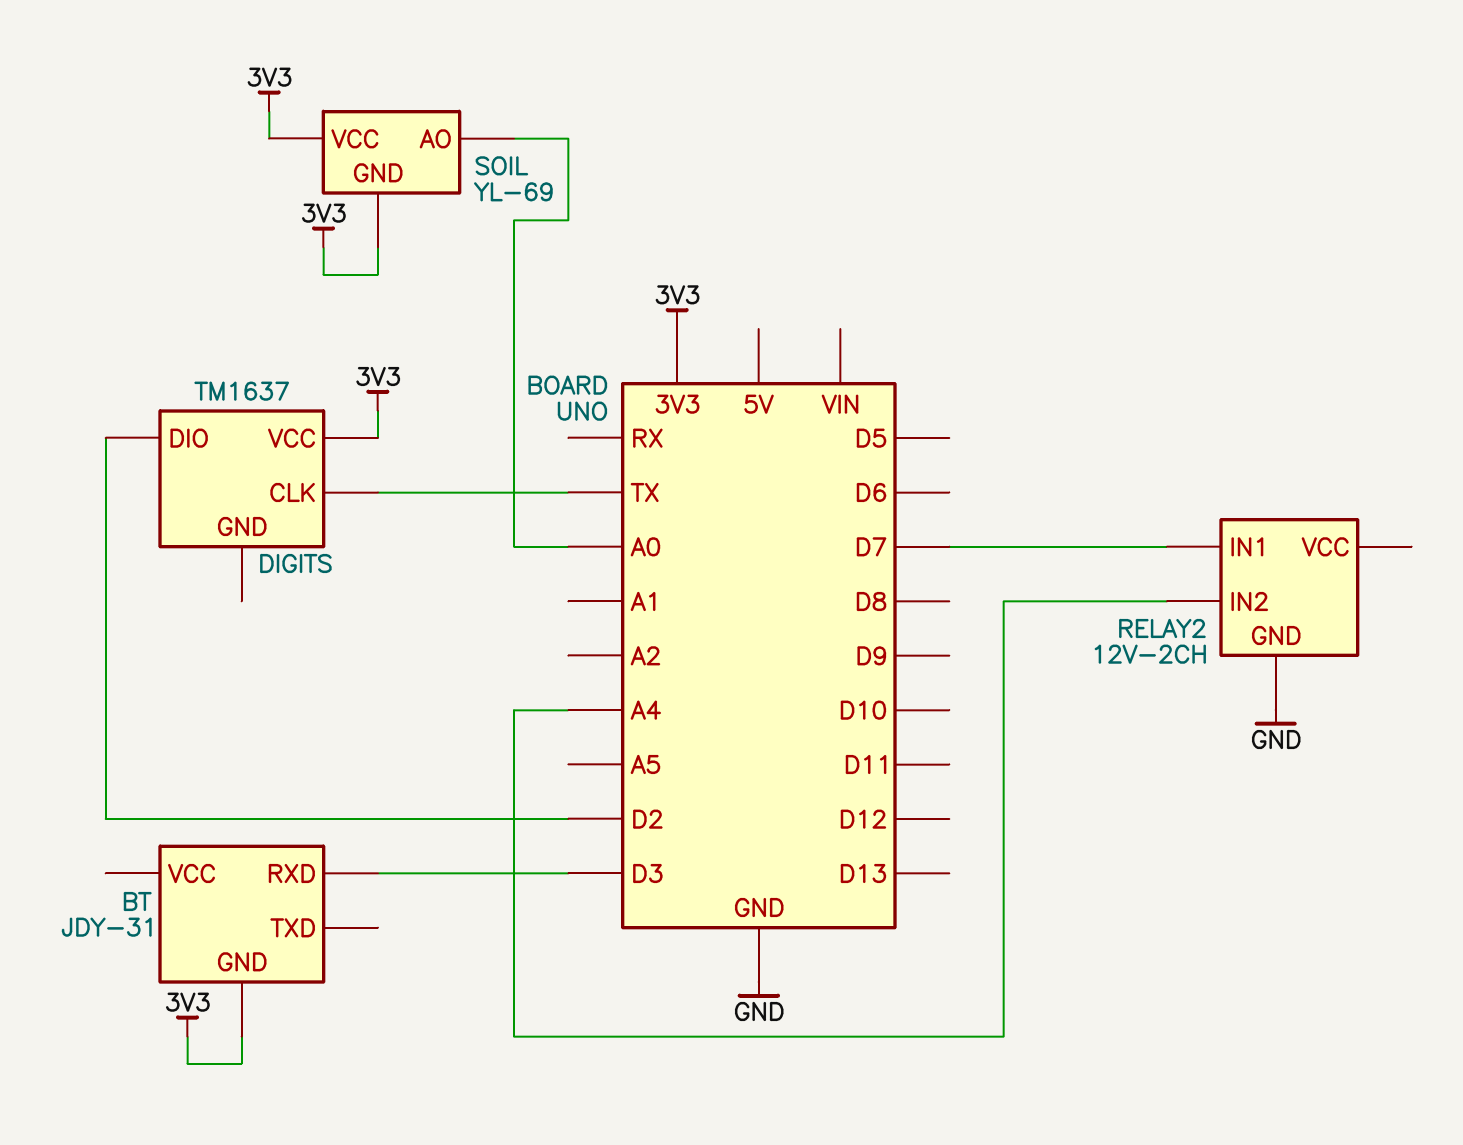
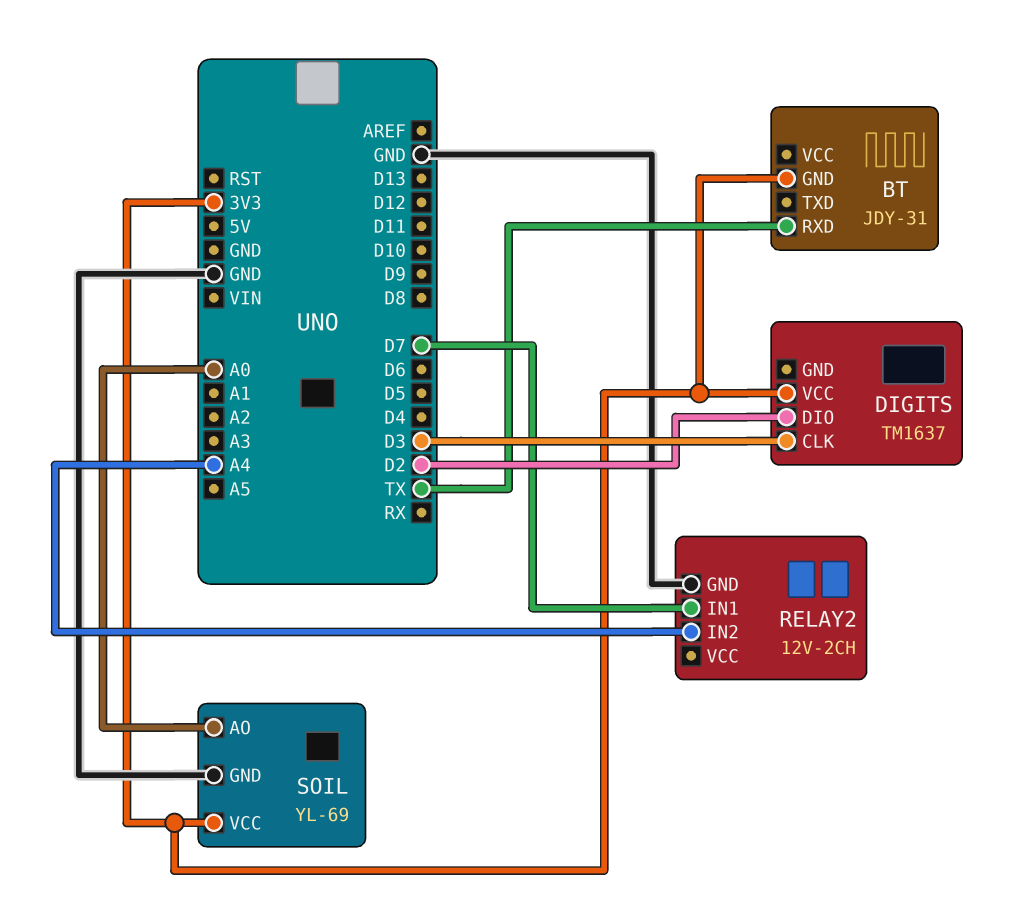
BT pin RXD: D3 -> TX
DIGITS pin CLK: TX -> D3
SOIL pin GND: 3V3 -> GND

